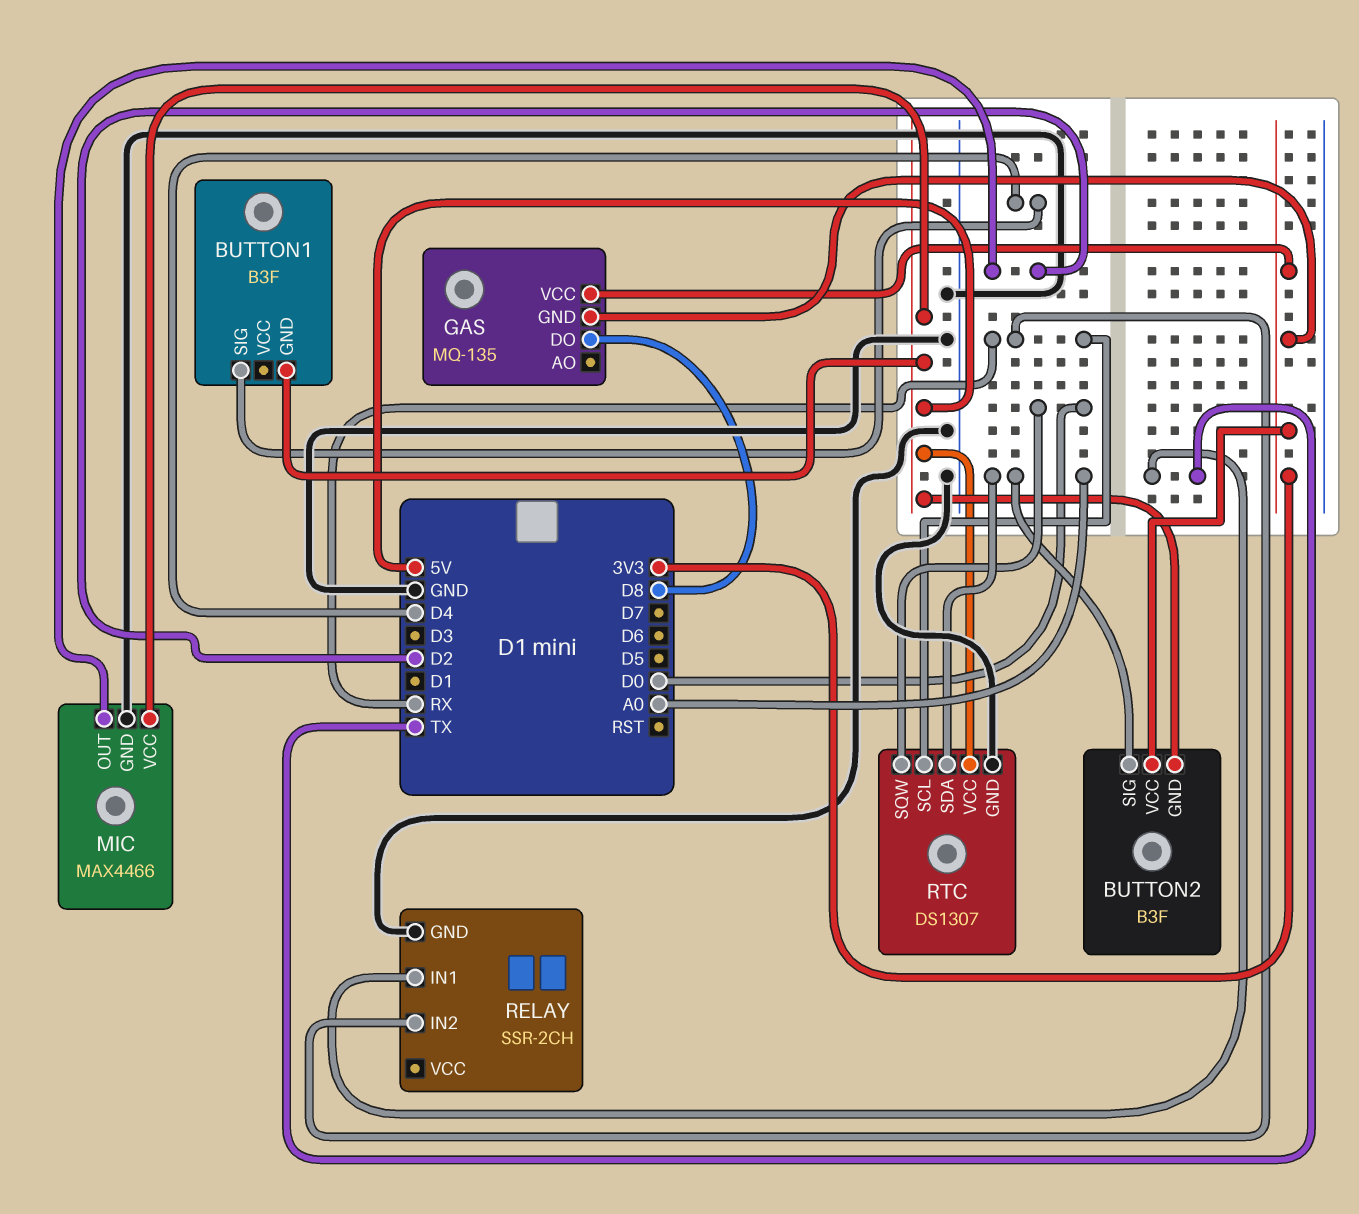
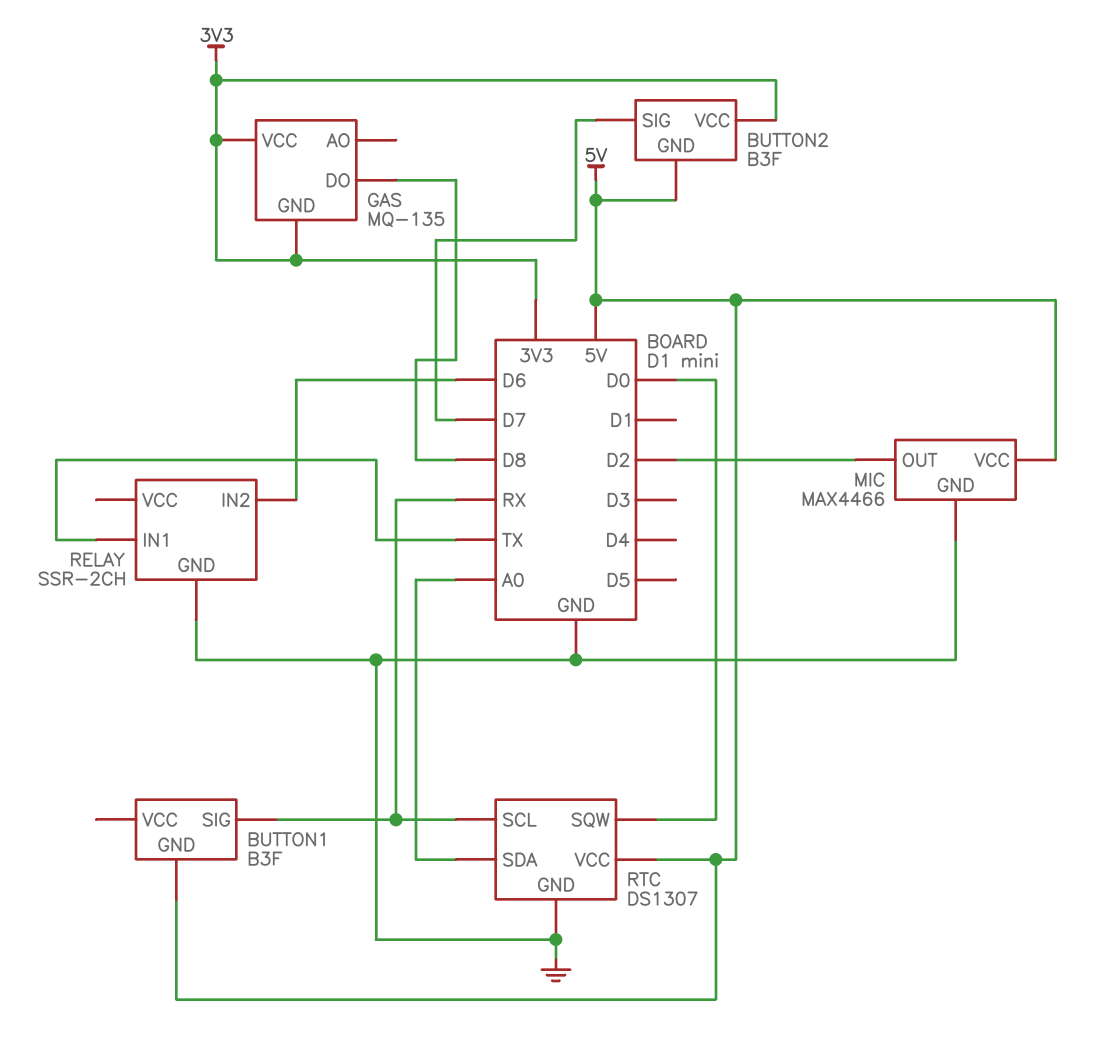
BUTTON1 pin SIG: D4 -> RX
BUTTON2 pin SIG: A0 -> D7
RELAY pin IN2: RX -> D6

